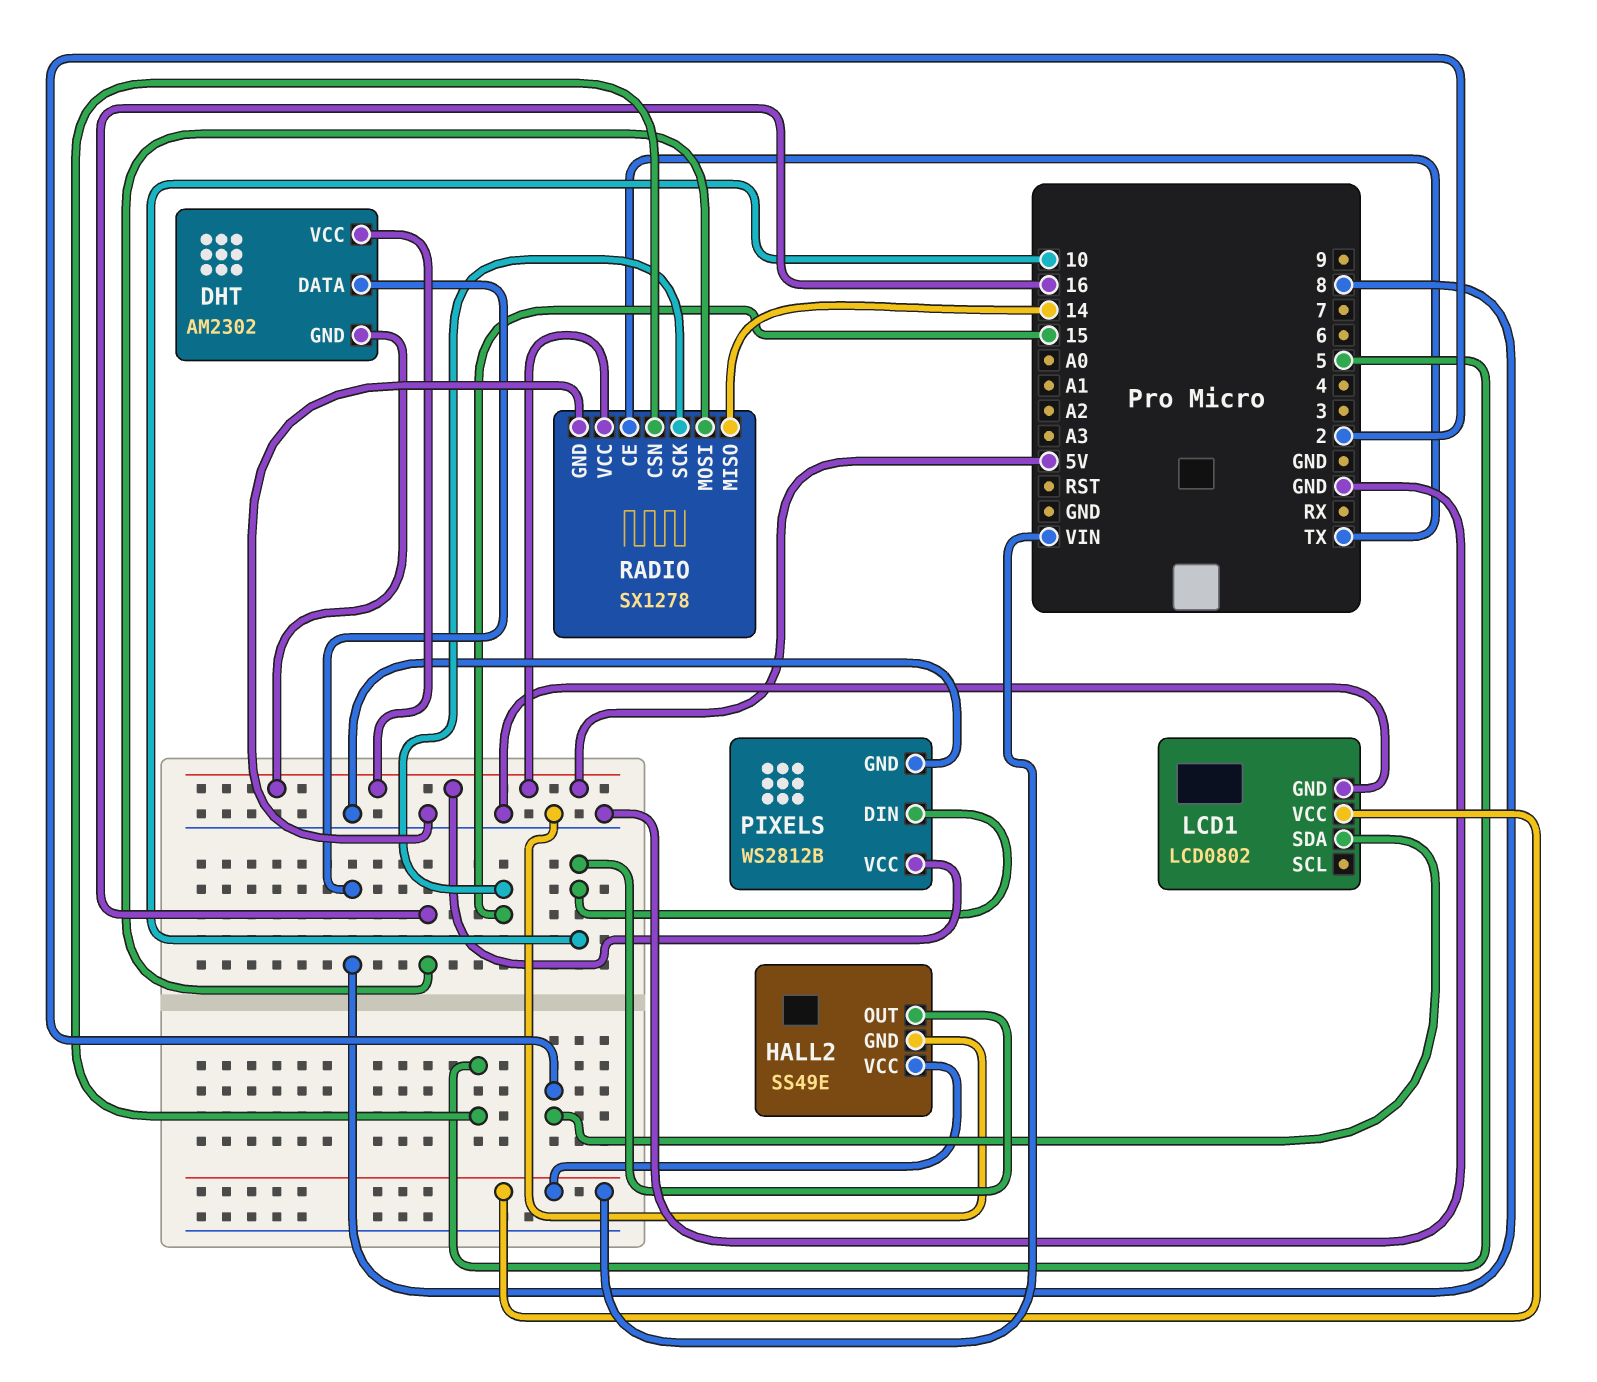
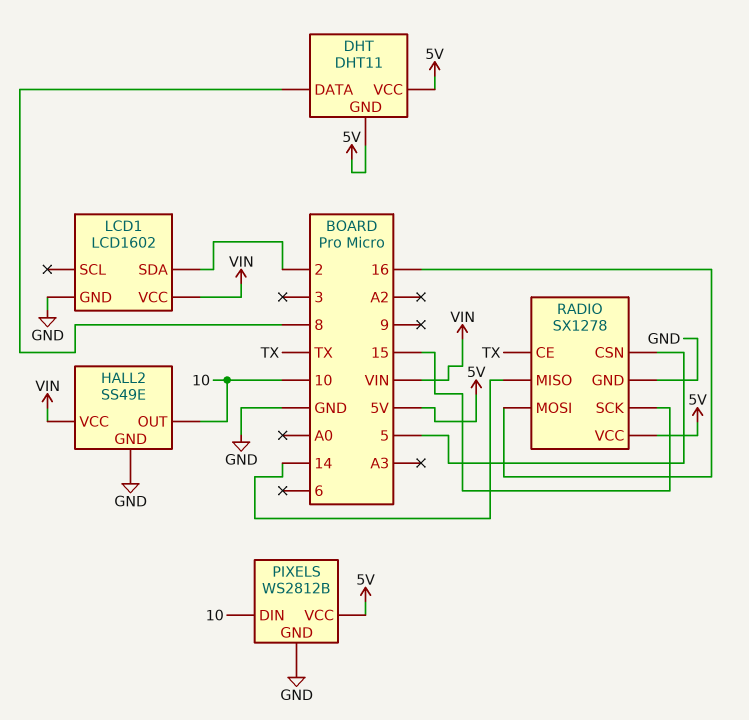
DHT: AM2302 -> DHT11
LCD1: LCD0802 -> LCD1602

